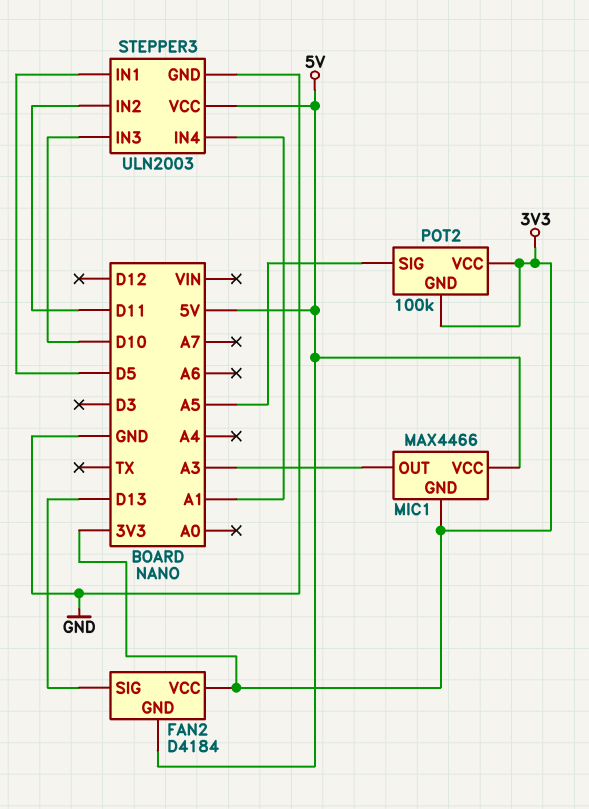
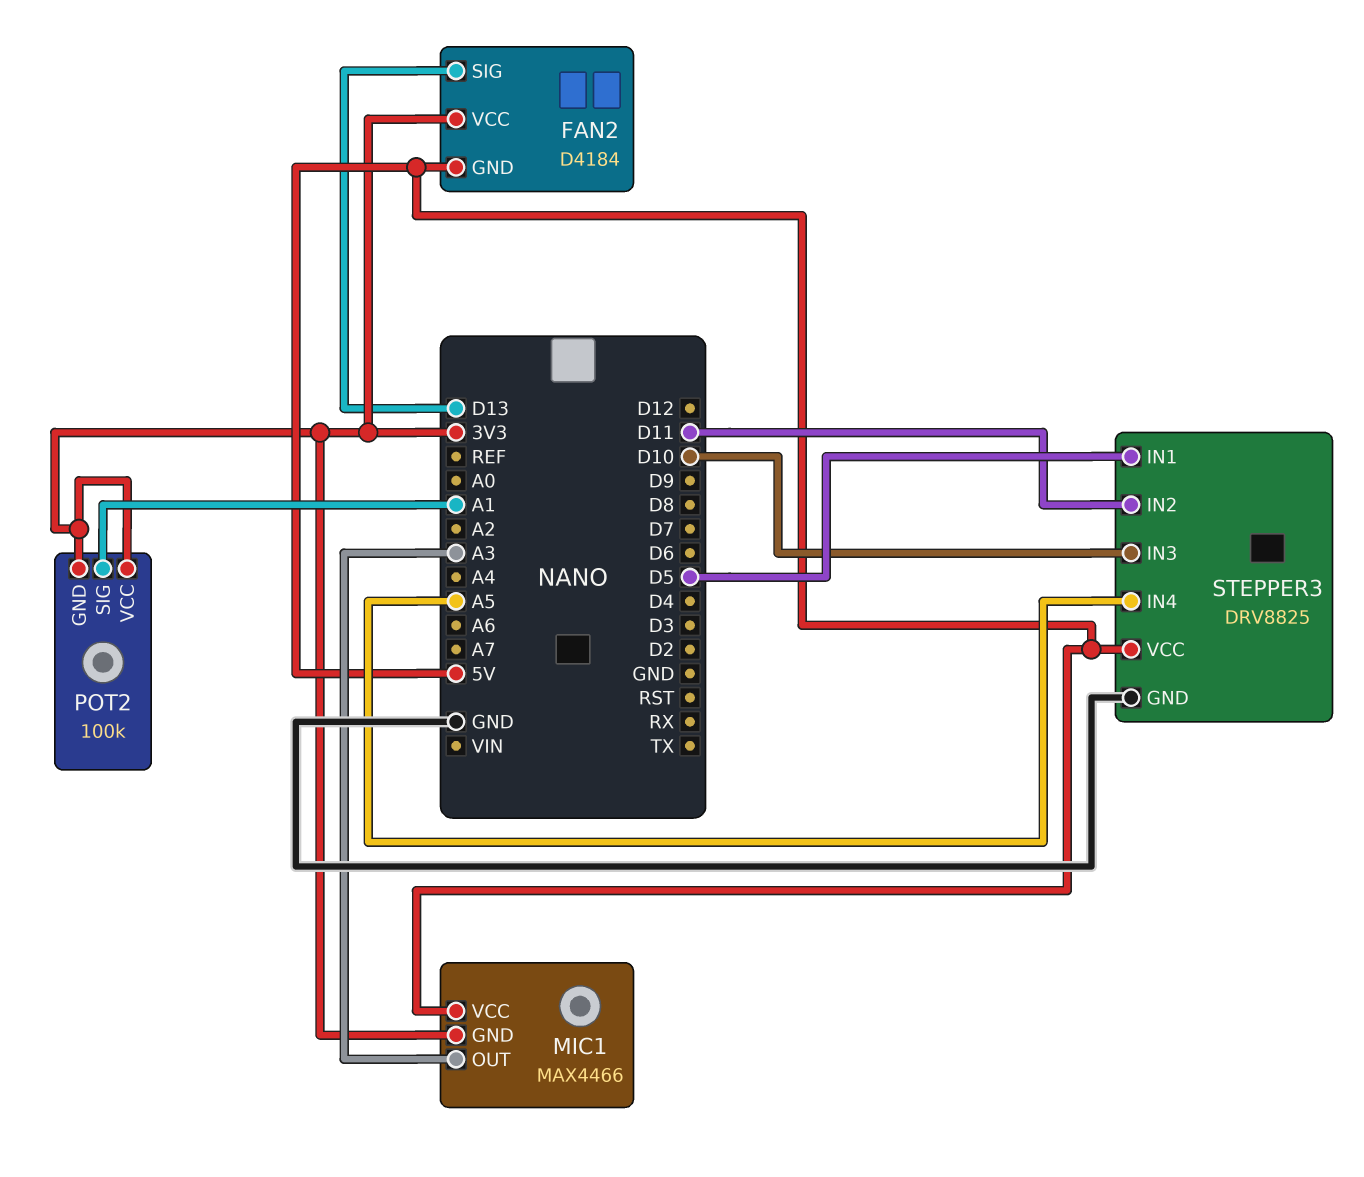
POT2 pin SIG: A5 -> A1
STEPPER3: ULN2003 -> DRV8825
STEPPER3 pin IN4: A1 -> A5

